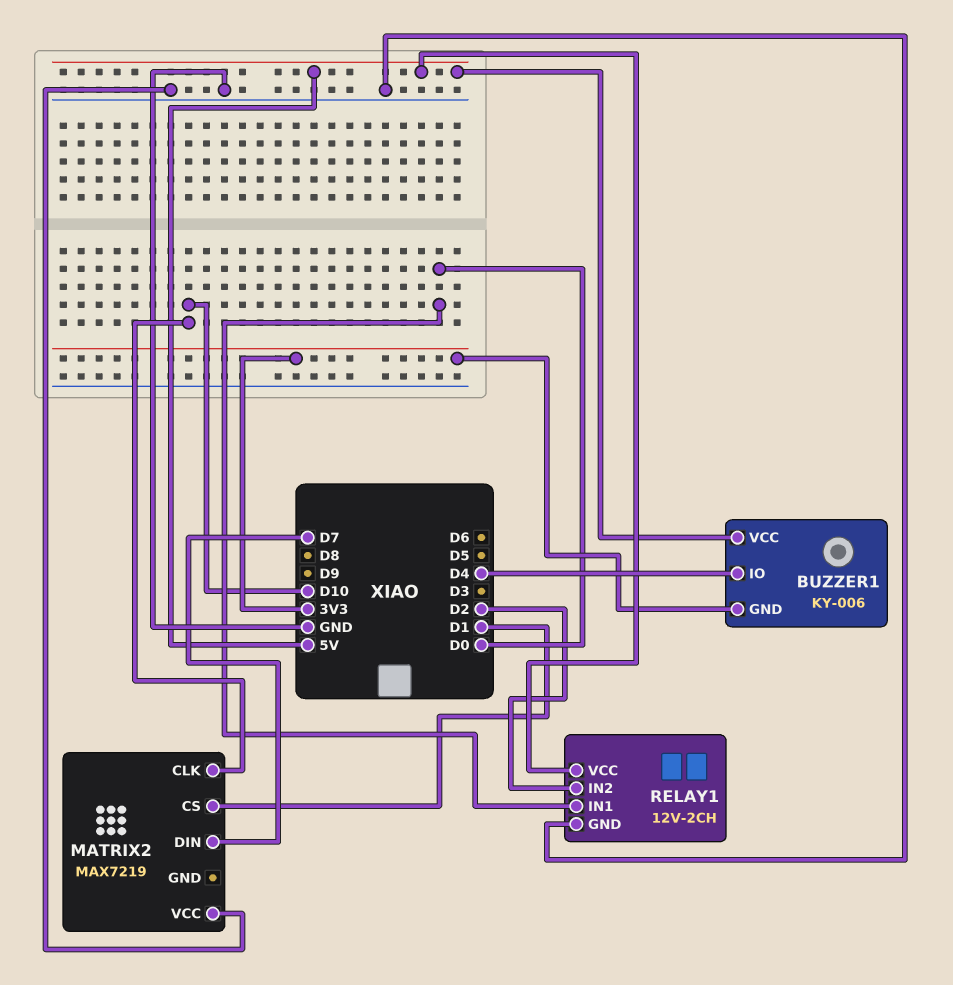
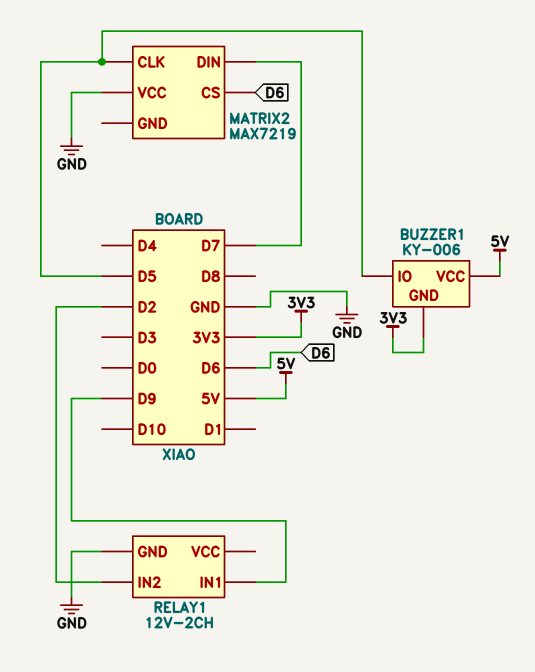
BUZZER1 pin IO: D4 -> D5
MATRIX2 pin CLK: D10 -> D5
MATRIX2 pin CS: D1 -> D6
RELAY1 pin IN1: D0 -> D9
RELAY1 pin VCC: 5V -> none

